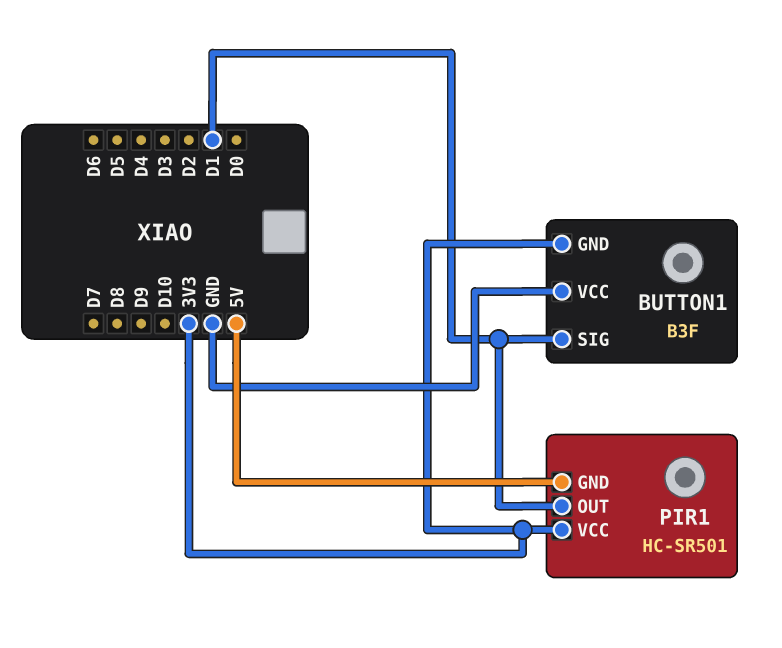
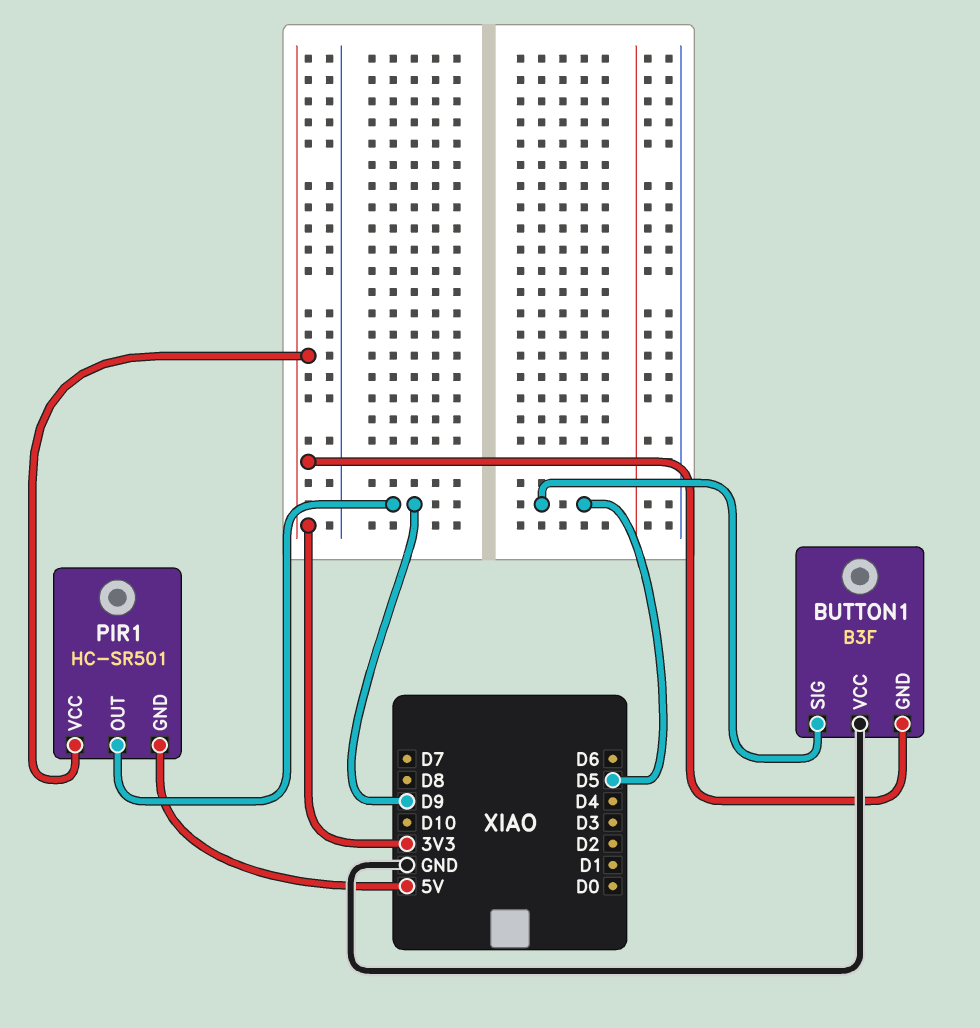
BUTTON1 pin SIG: D1 -> D5
PIR1 pin OUT: D1 -> D9

